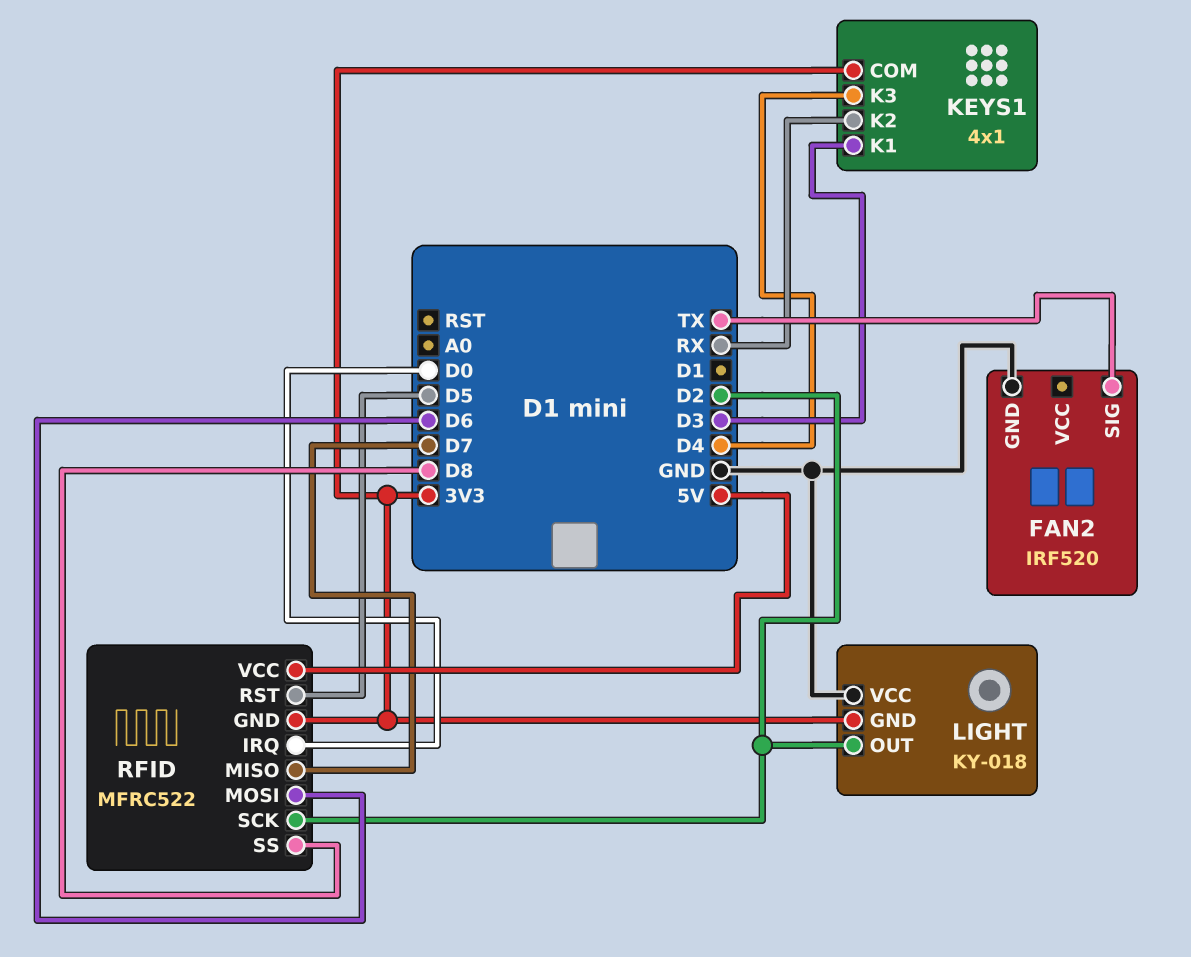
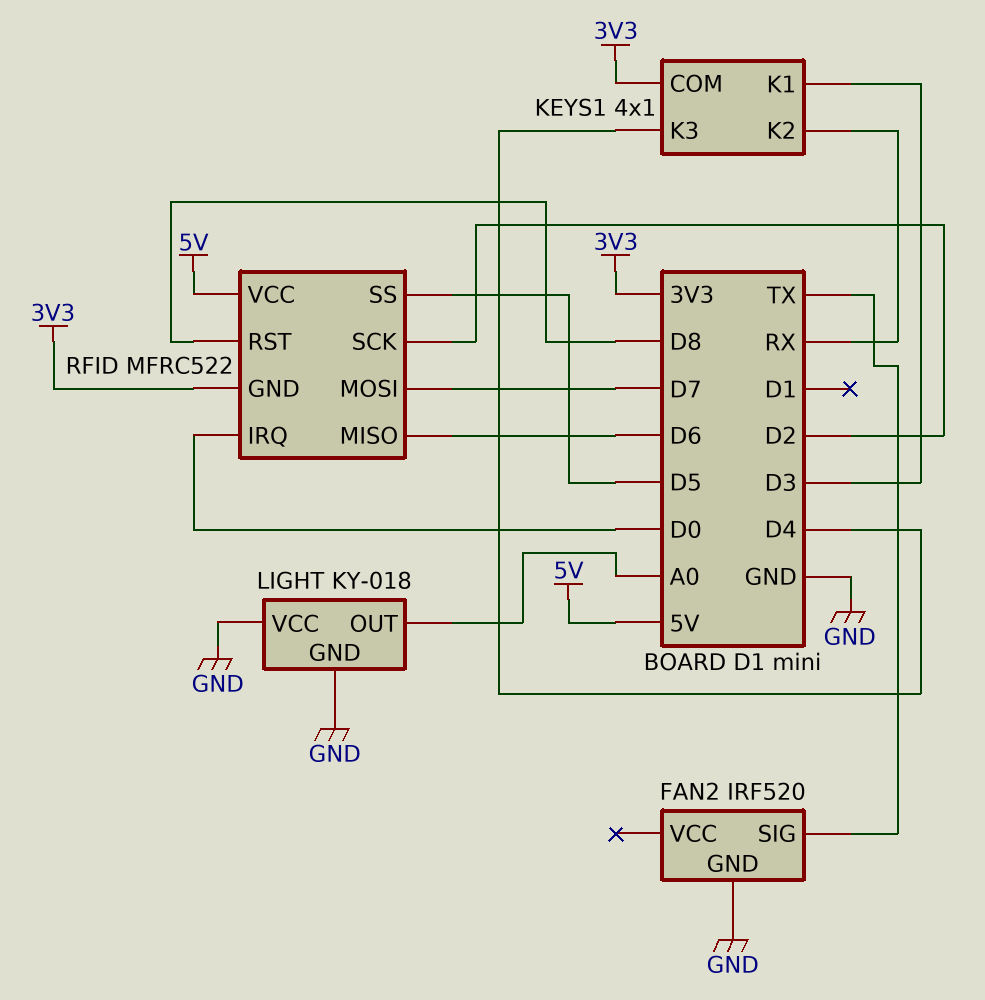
LIGHT pin GND: 3V3 -> GND
LIGHT pin OUT: D2 -> A0
RFID pin MISO: D7 -> D6
RFID pin MOSI: D6 -> D7
RFID pin RST: D5 -> D8
RFID pin SS: D8 -> D5

